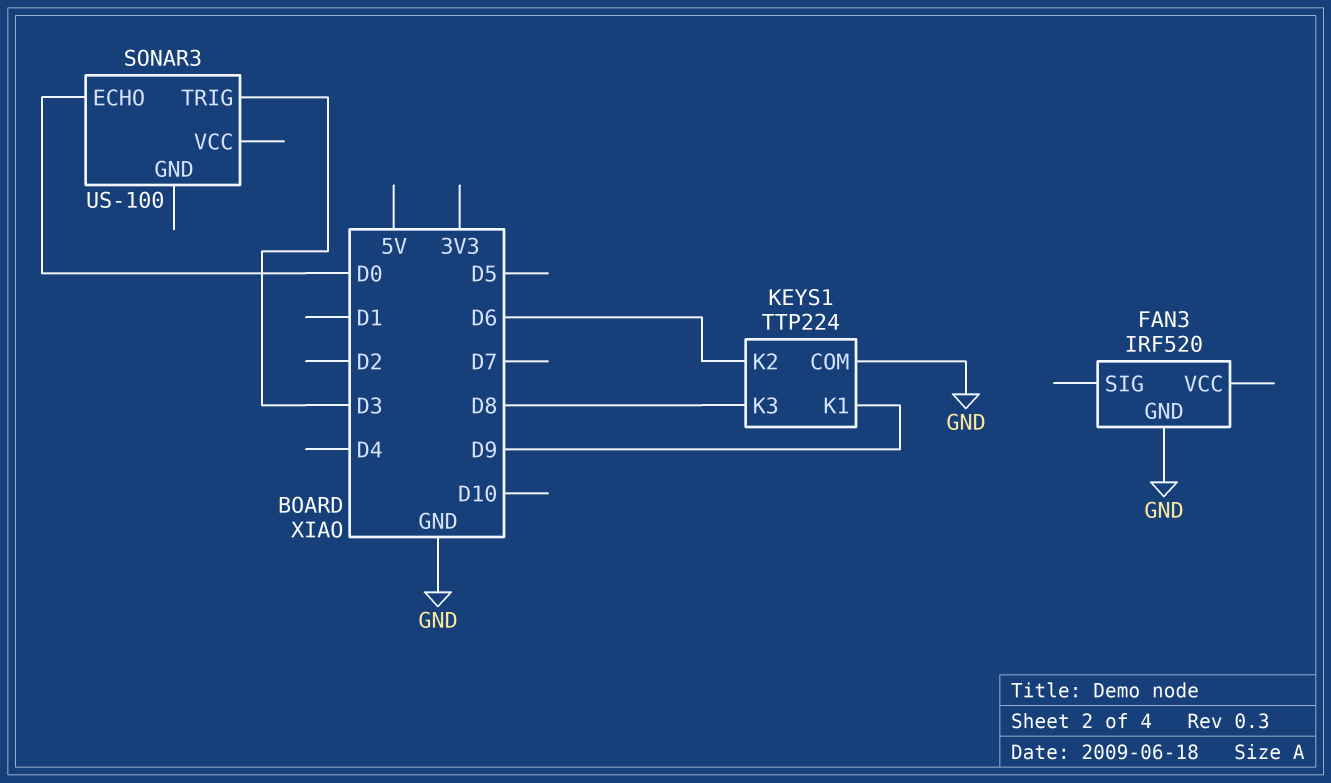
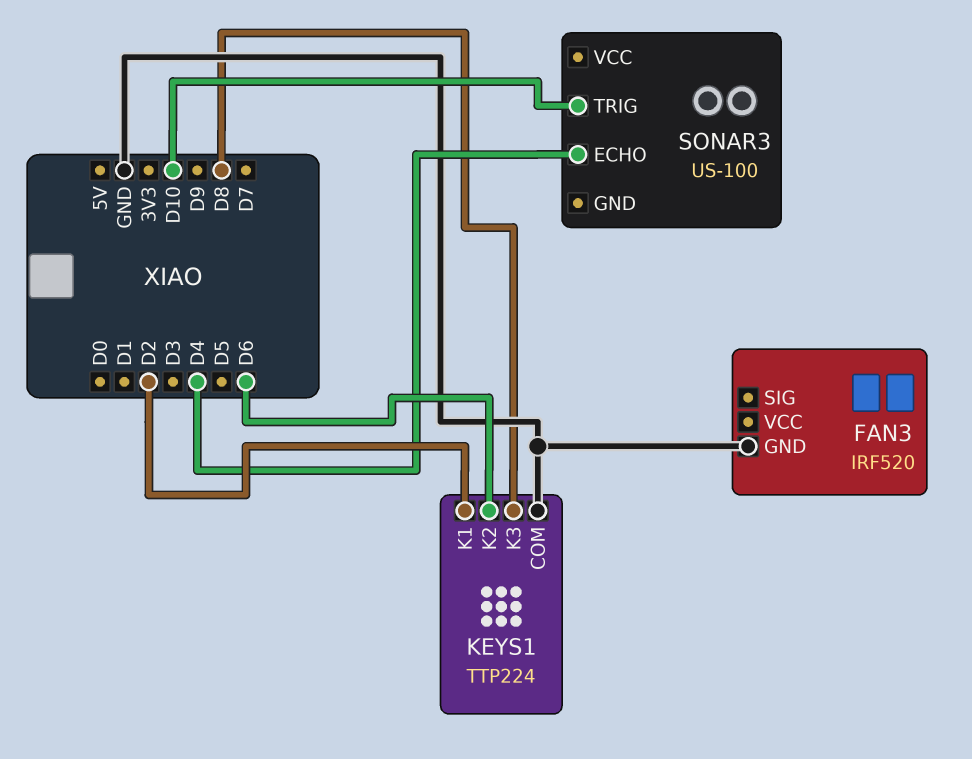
KEYS1 pin K1: D9 -> D2
SONAR3 pin ECHO: D0 -> D4
SONAR3 pin TRIG: D3 -> D10

